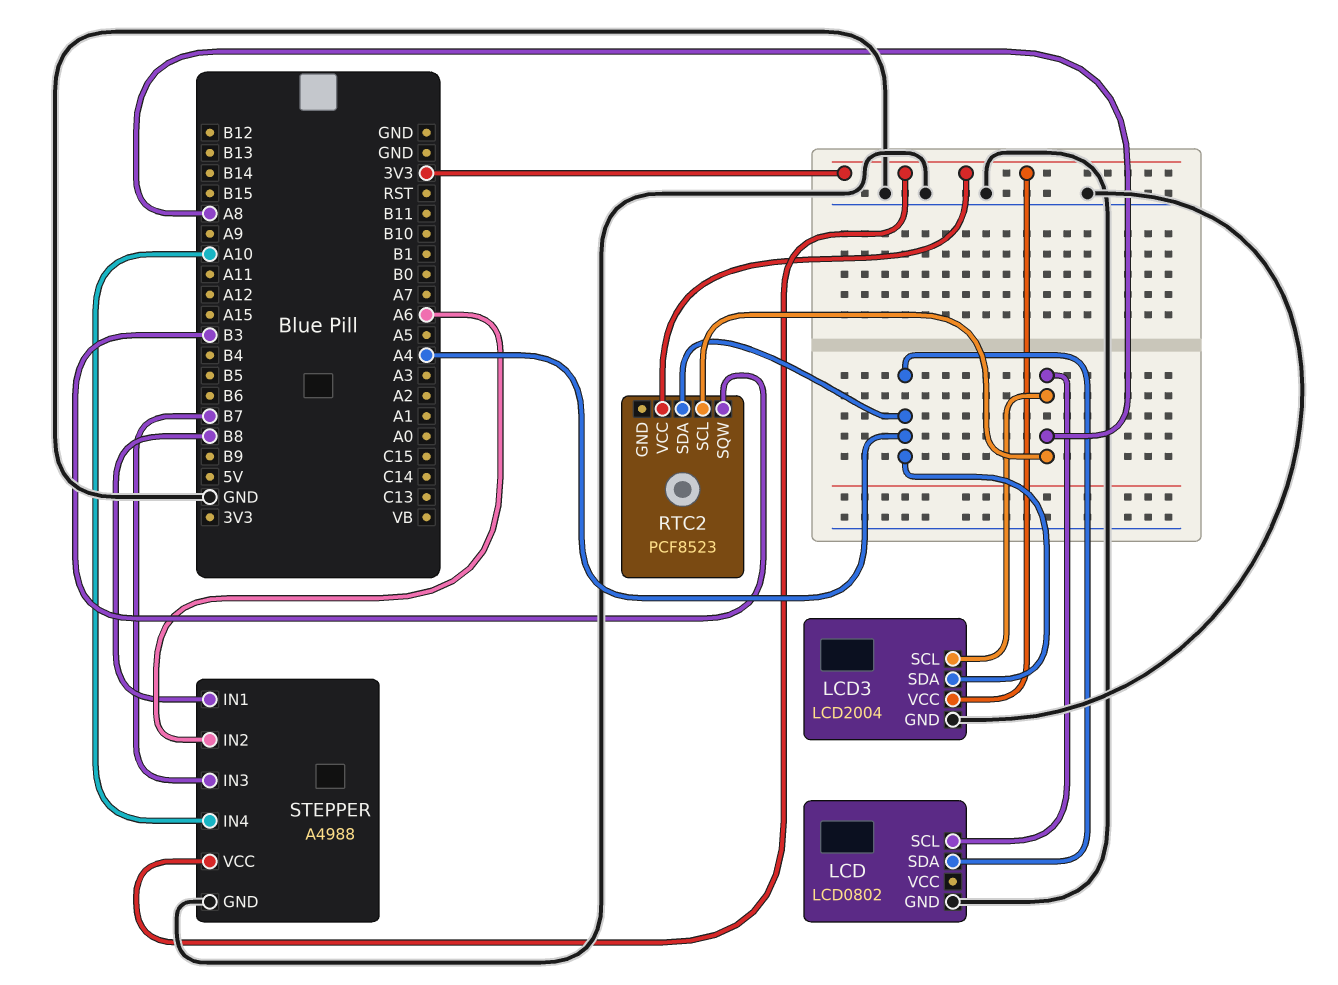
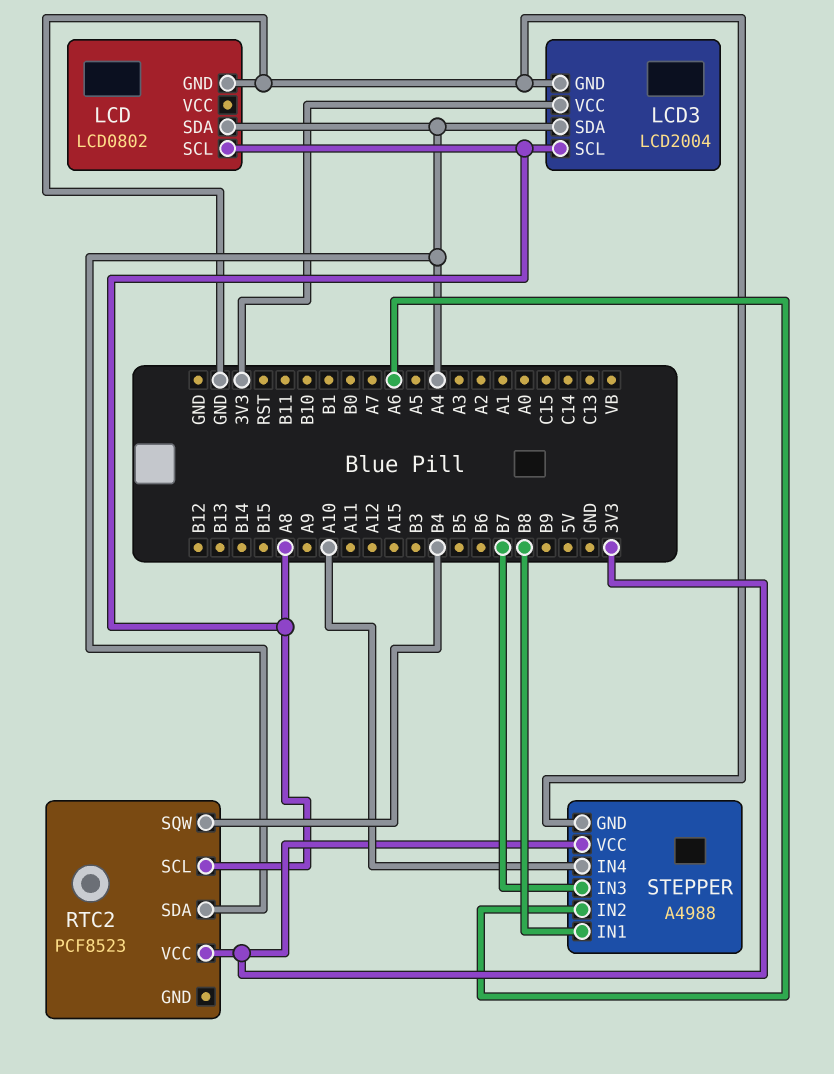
RTC2 pin SQW: B3 -> B4

